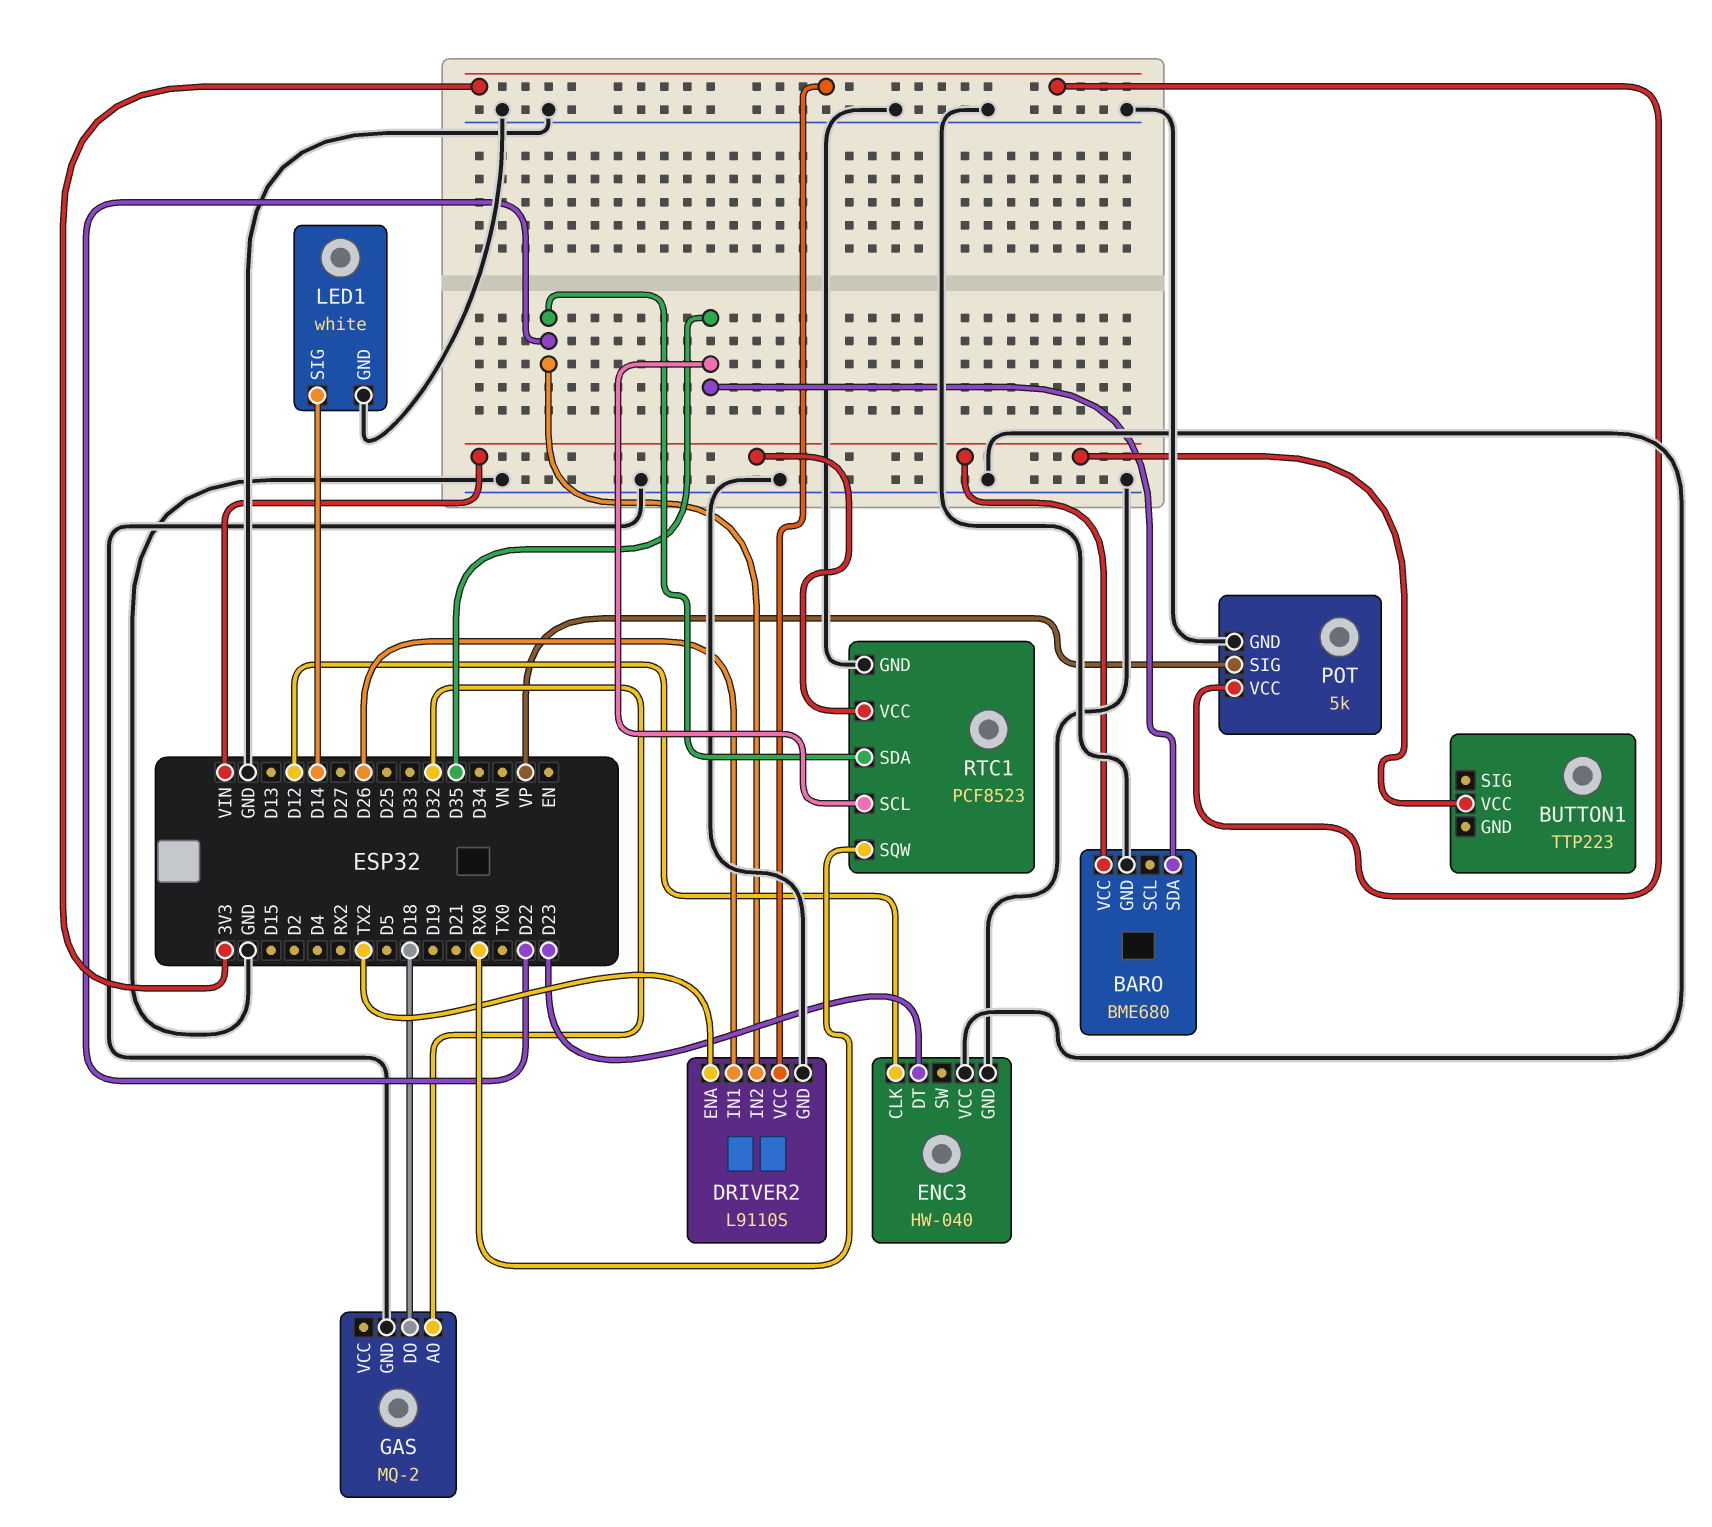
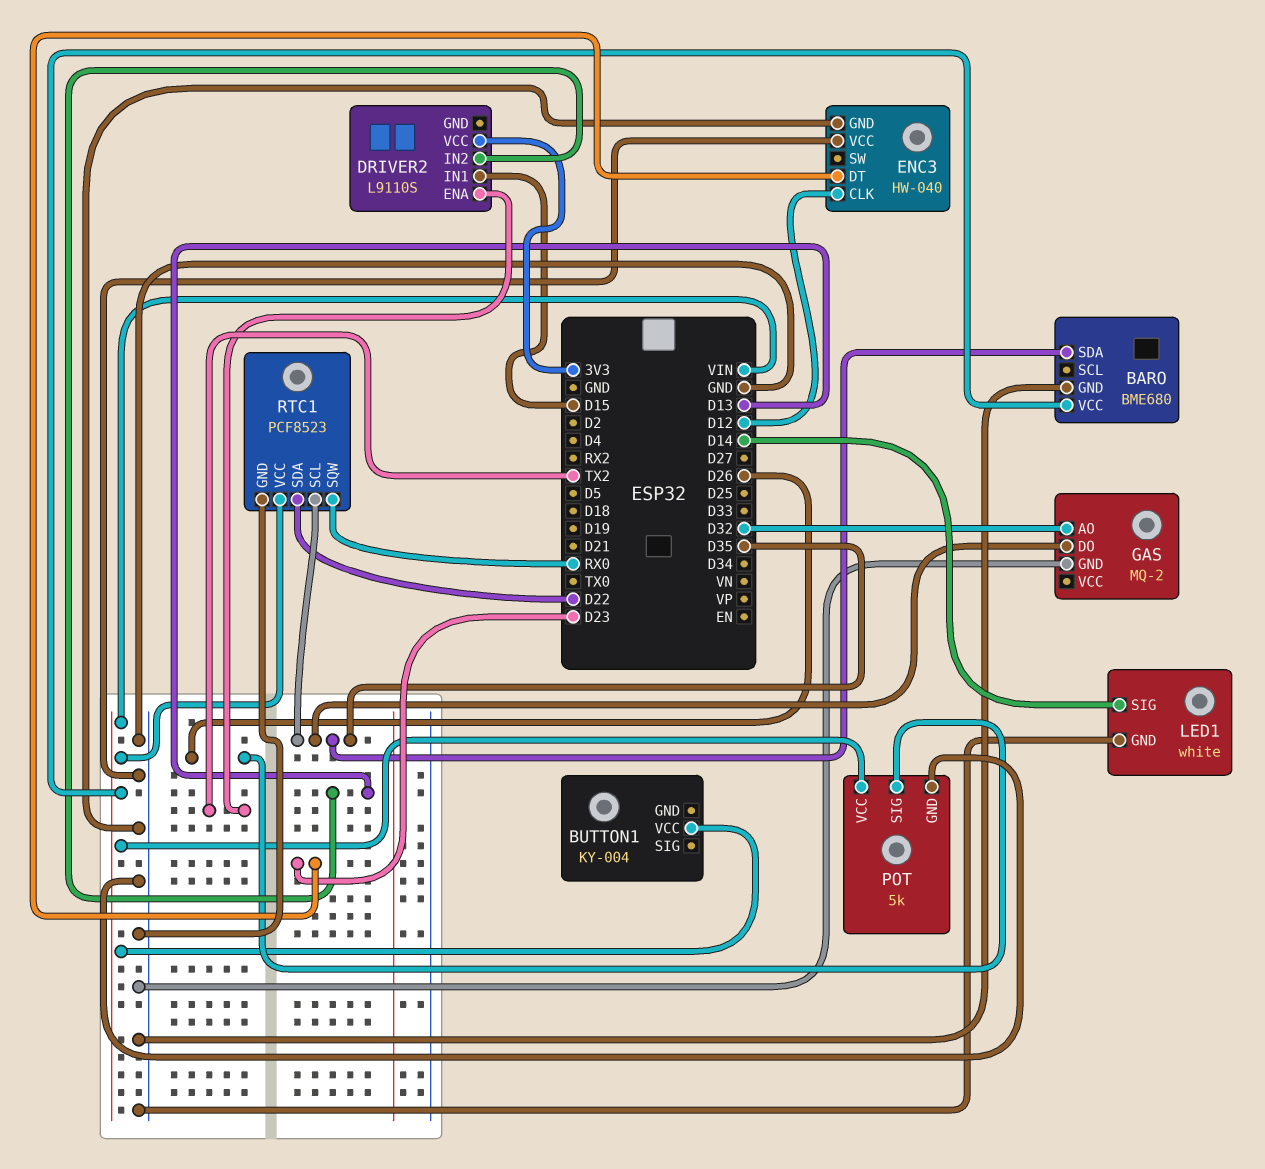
BUTTON1: TTP223 -> KY-004
DRIVER2 pin GND: GND -> none
DRIVER2 pin IN1: D26 -> D15
DRIVER2 pin IN2: D22 -> D13
GAS pin DO: D18 -> D35
POT pin SIG: VP -> D26
POT pin VCC: 3V3 -> VIN

